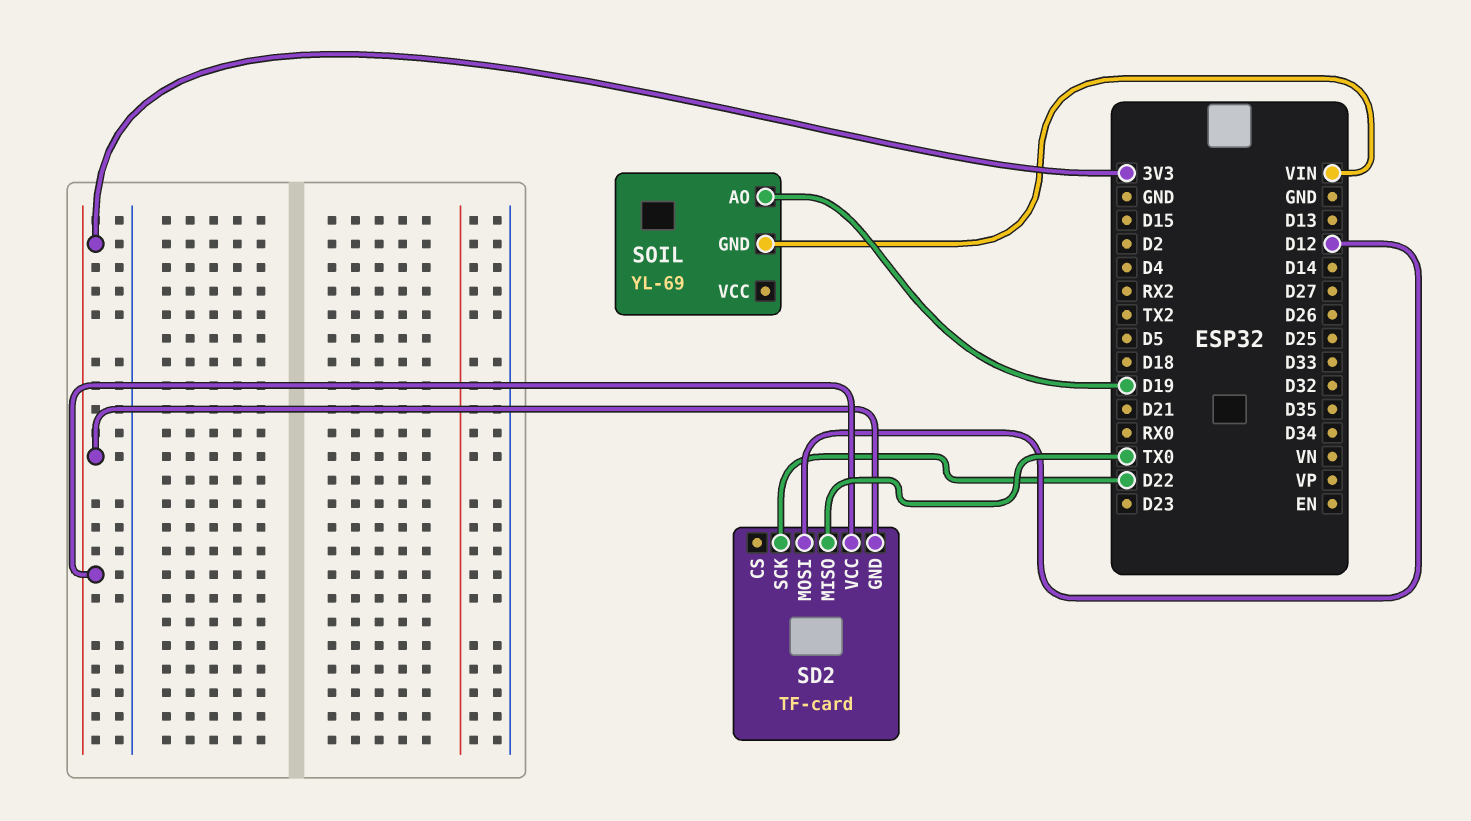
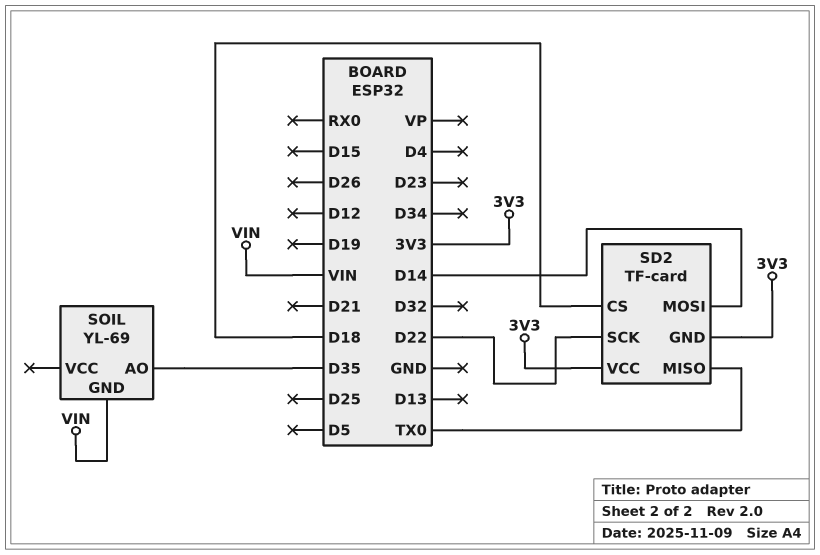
SD2 pin CS: none -> D18
SD2 pin MOSI: D12 -> D14
SOIL pin AO: D19 -> D35

